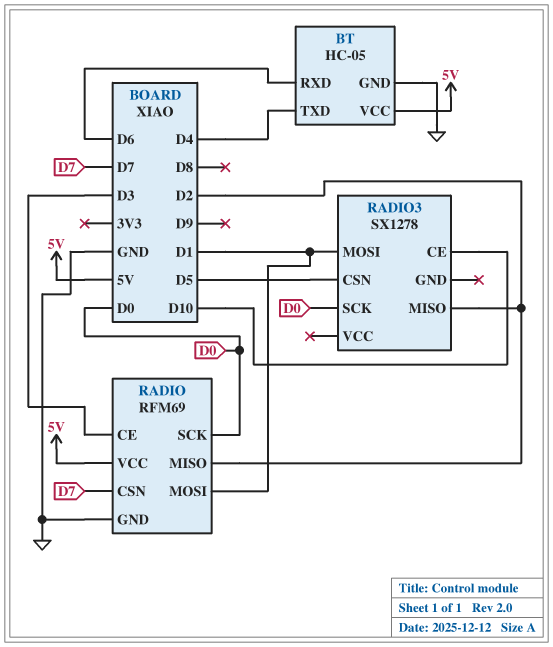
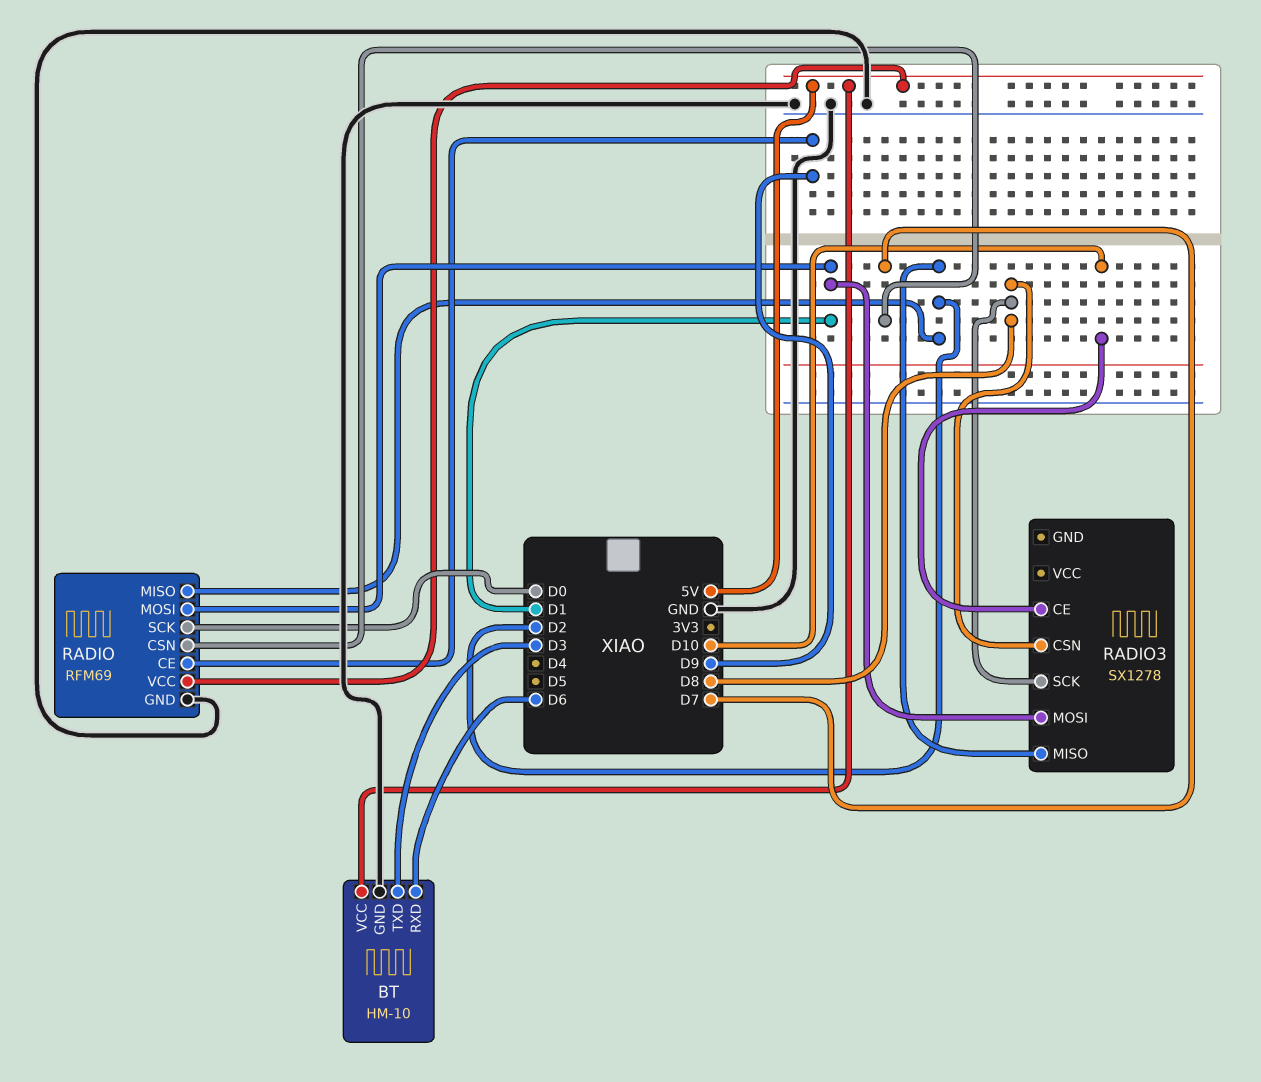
BT: HC-05 -> HM-10
BT pin TXD: D4 -> D3
RADIO pin CE: D3 -> D9
RADIO3 pin CSN: D5 -> D8
RADIO3 pin SCK: D0 -> D8

